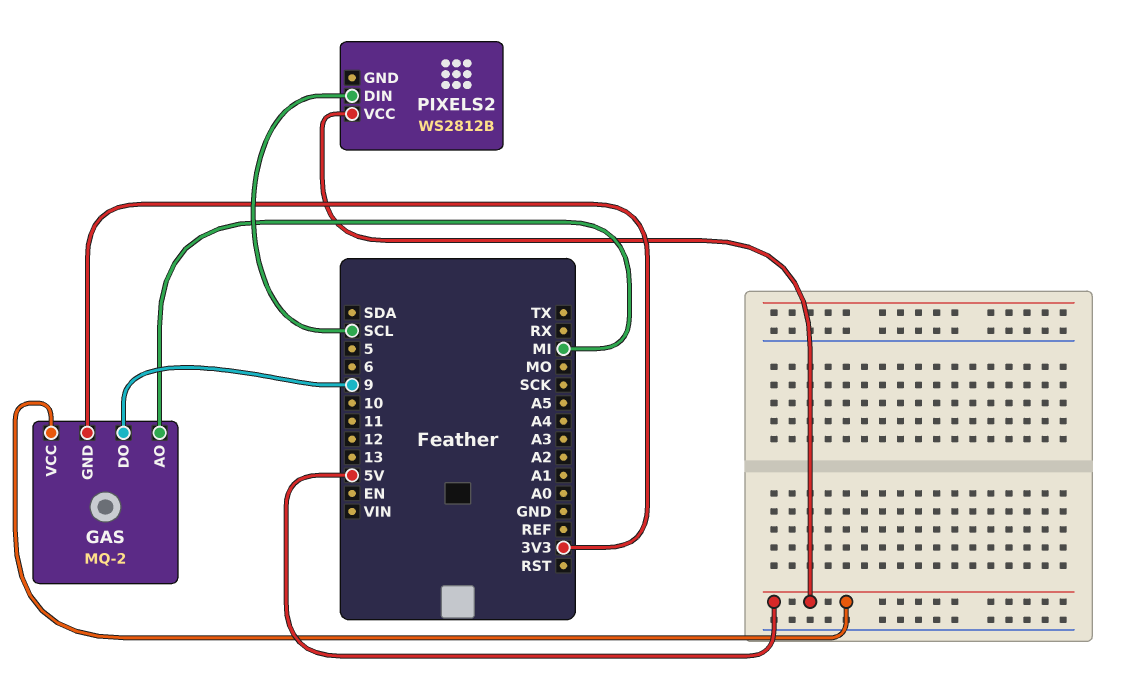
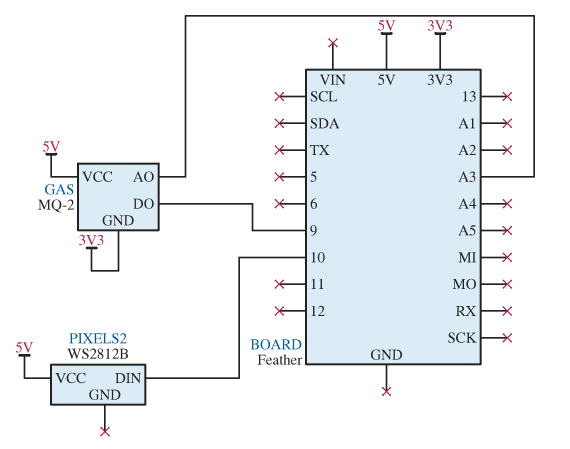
GAS pin AO: MI -> A3
PIXELS2 pin DIN: SCL -> 10

